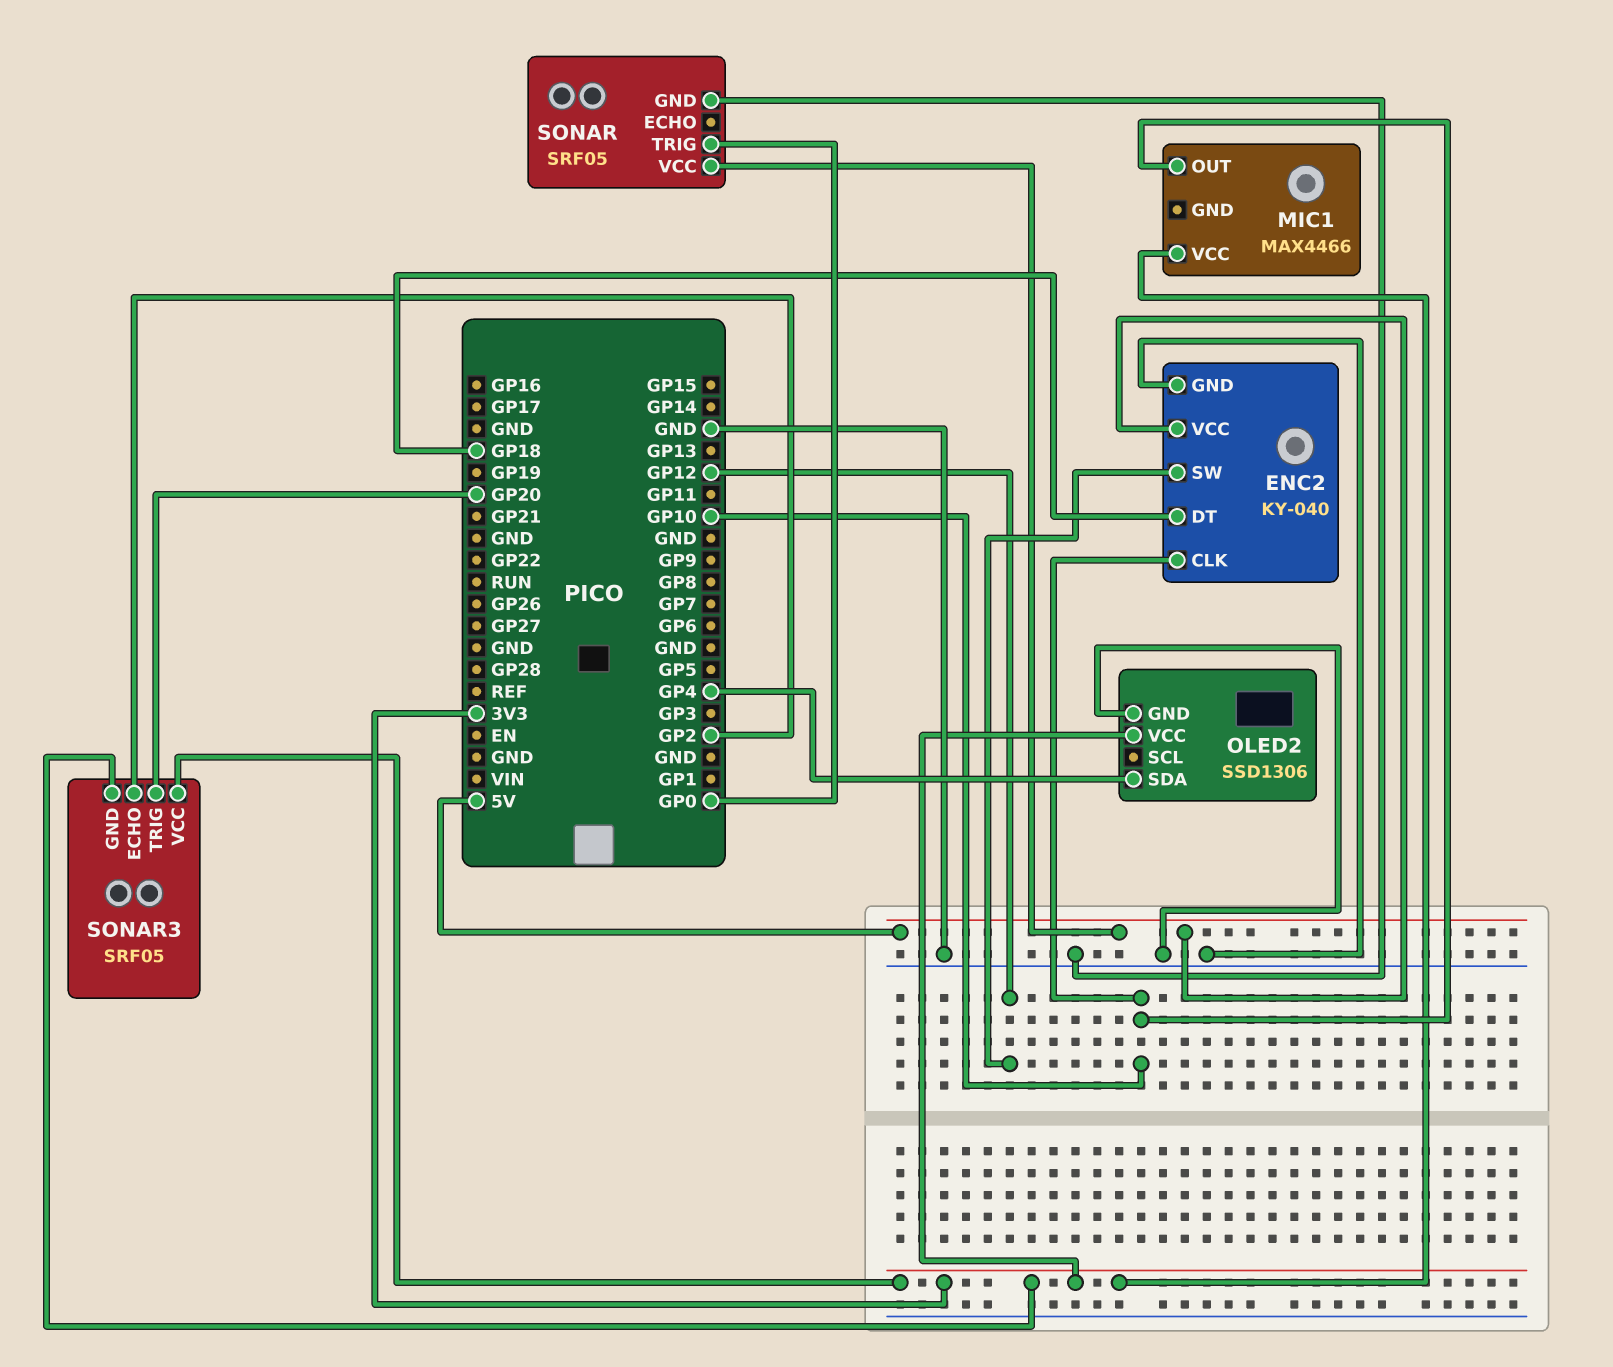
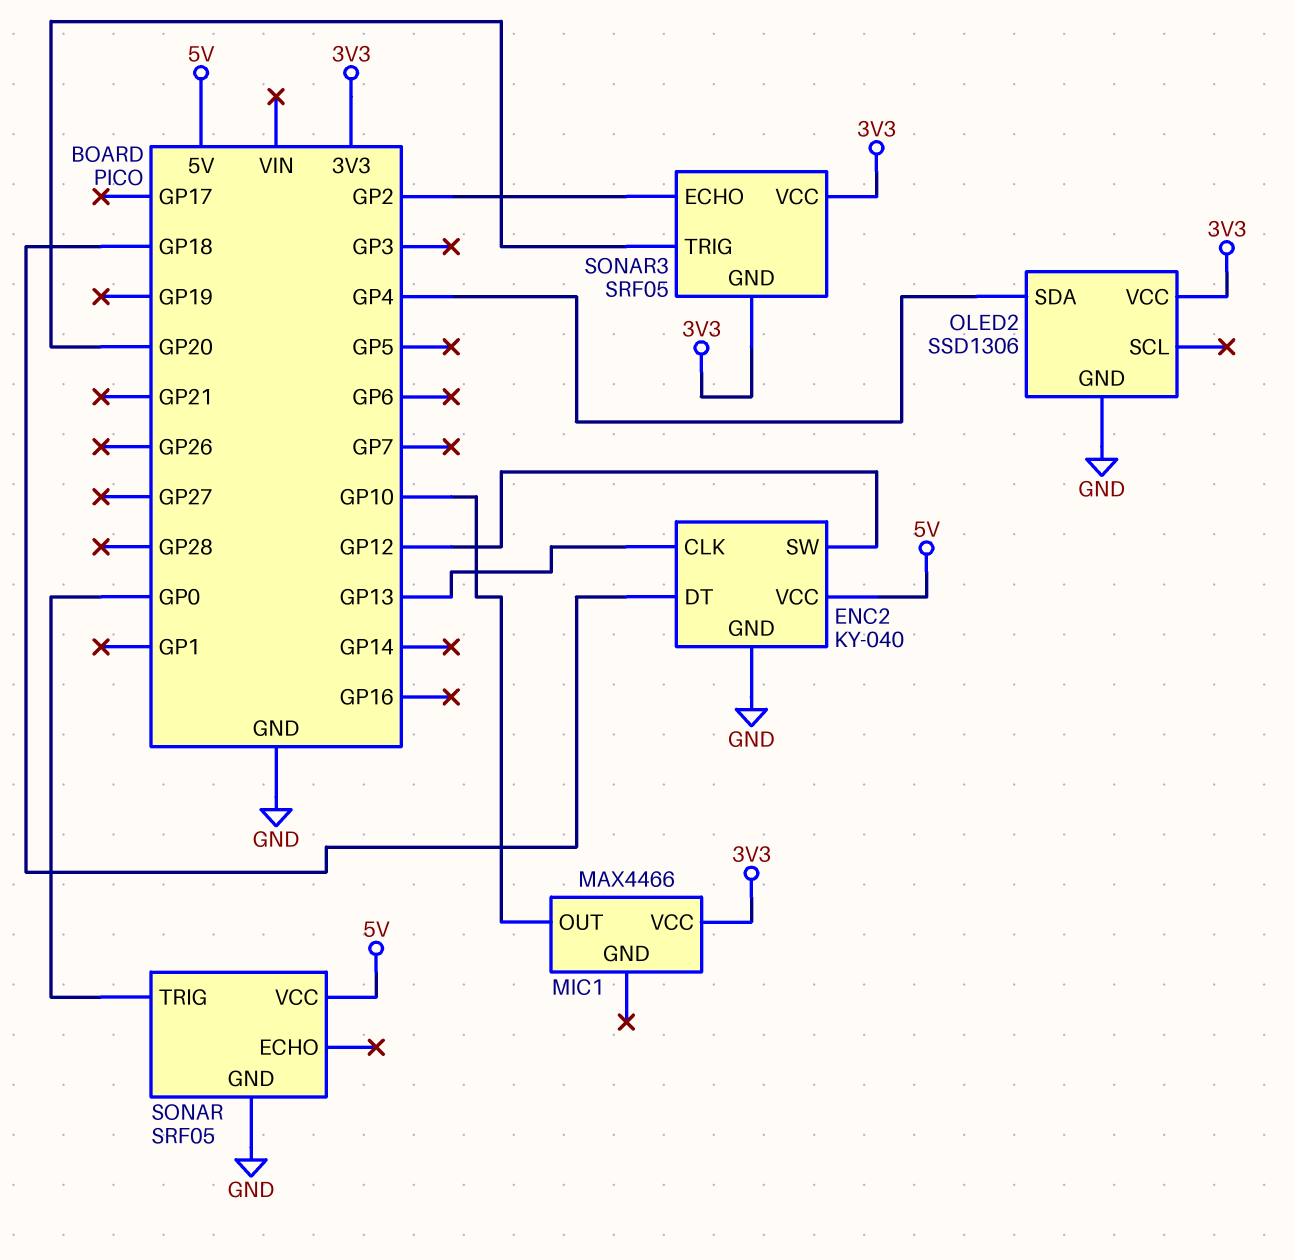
ENC2 pin CLK: GP10 -> GP13

